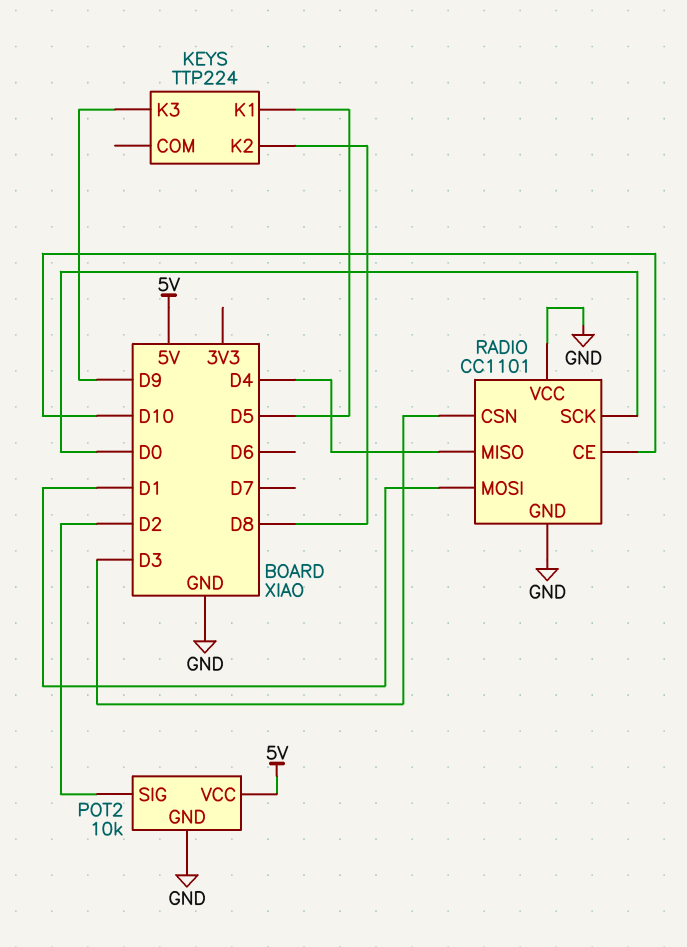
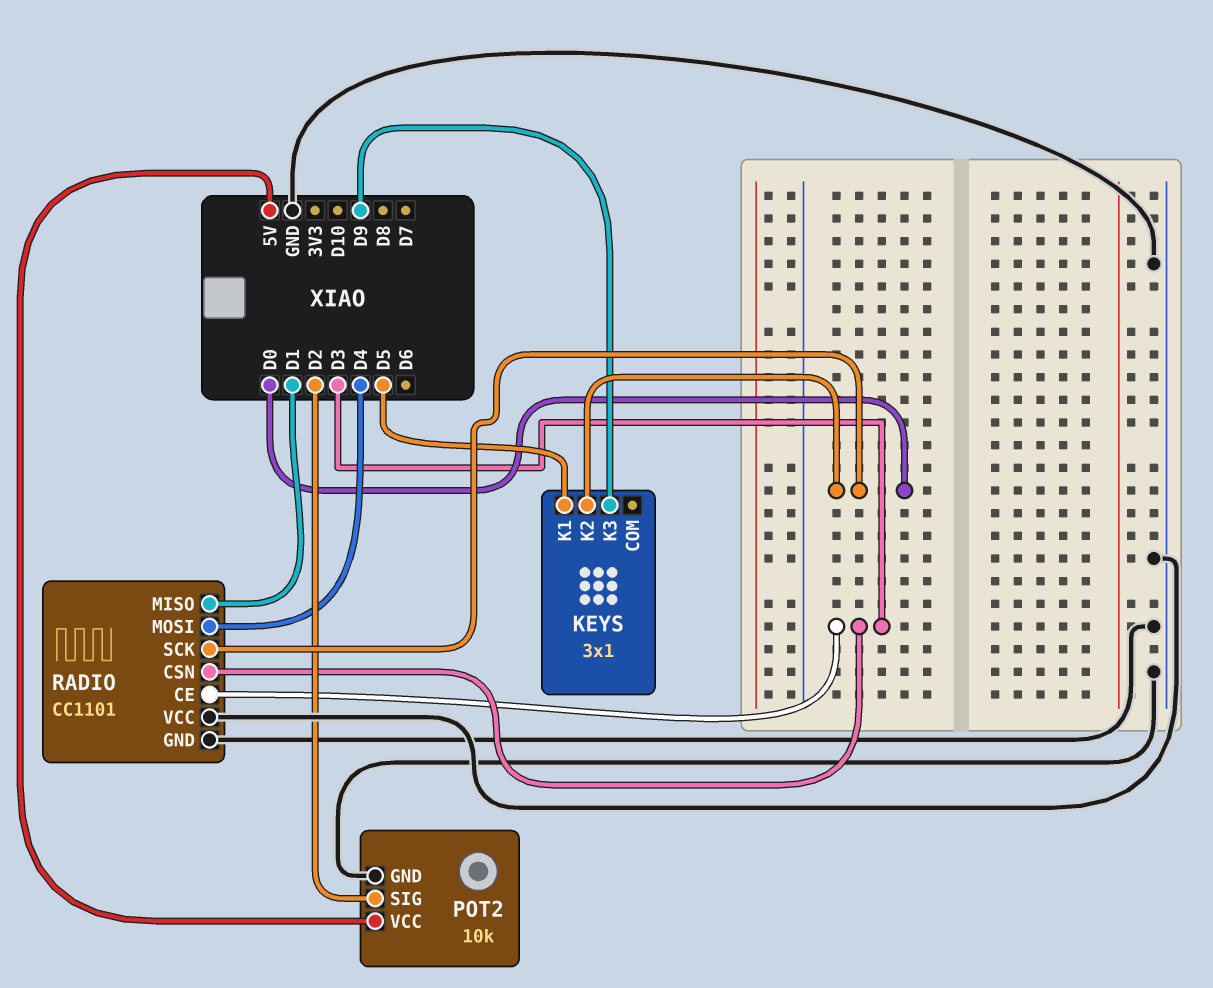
KEYS: TTP224 -> 3x1
KEYS pin K2: D8 -> D0
RADIO pin CE: D10 -> D3
RADIO pin MISO: D4 -> D1
RADIO pin MOSI: D1 -> D4

